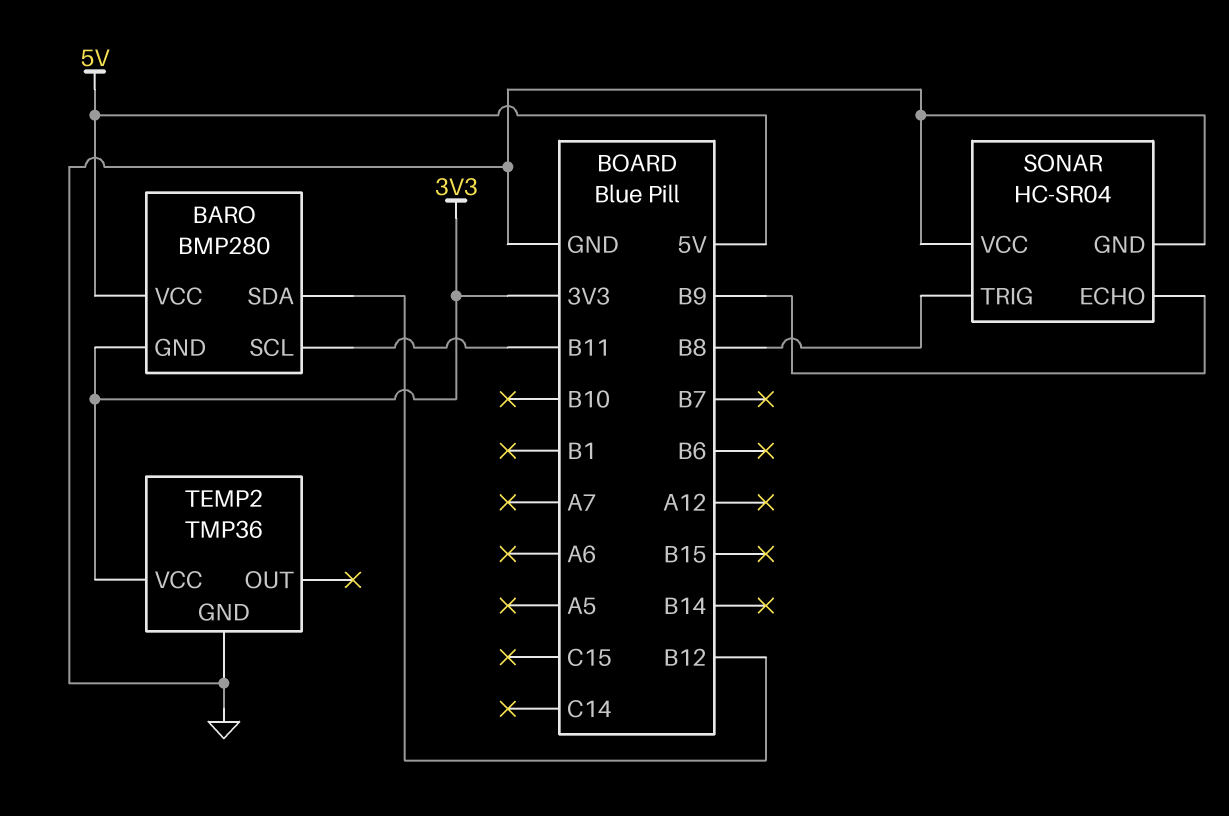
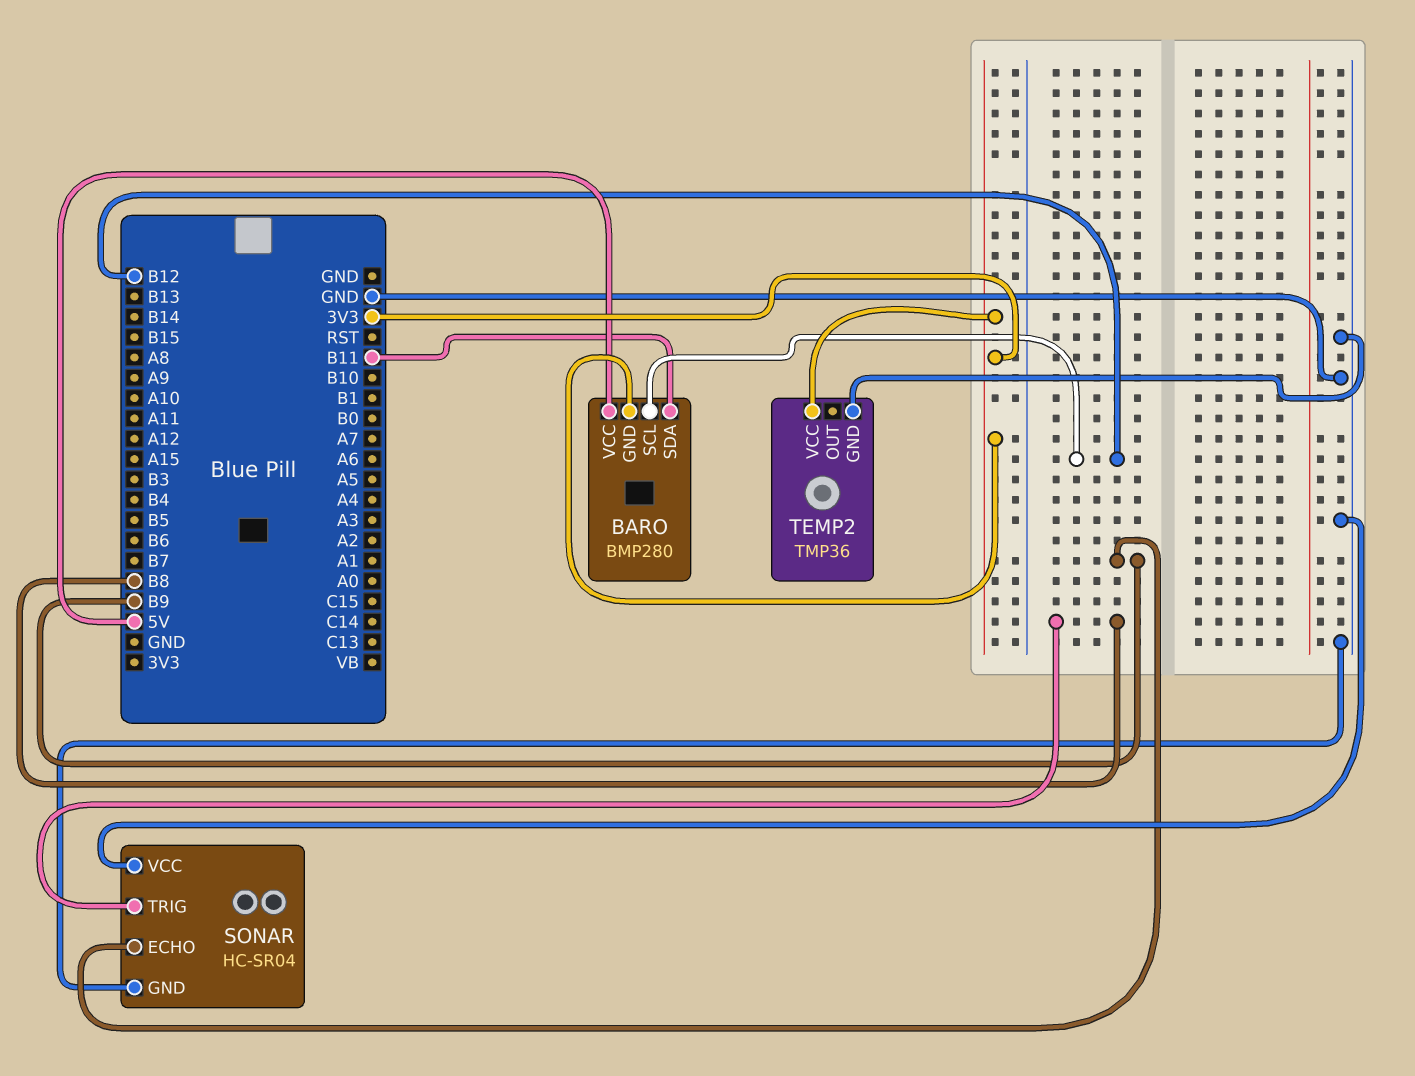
BARO pin SCL: B11 -> B12
BARO pin SDA: B12 -> B11

